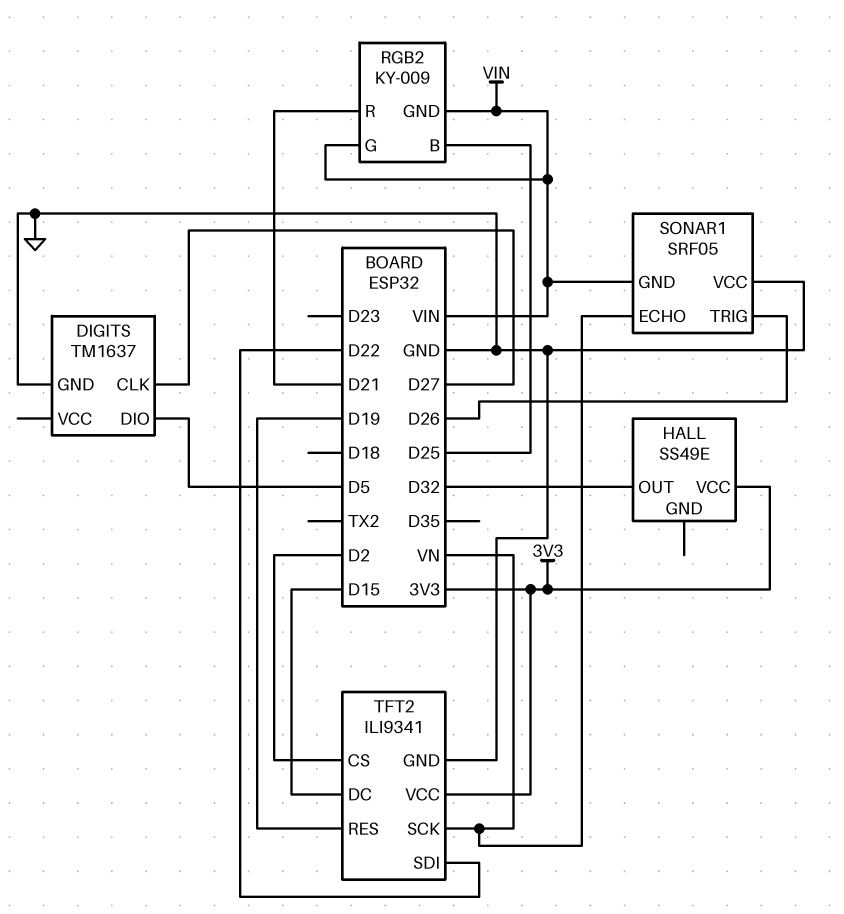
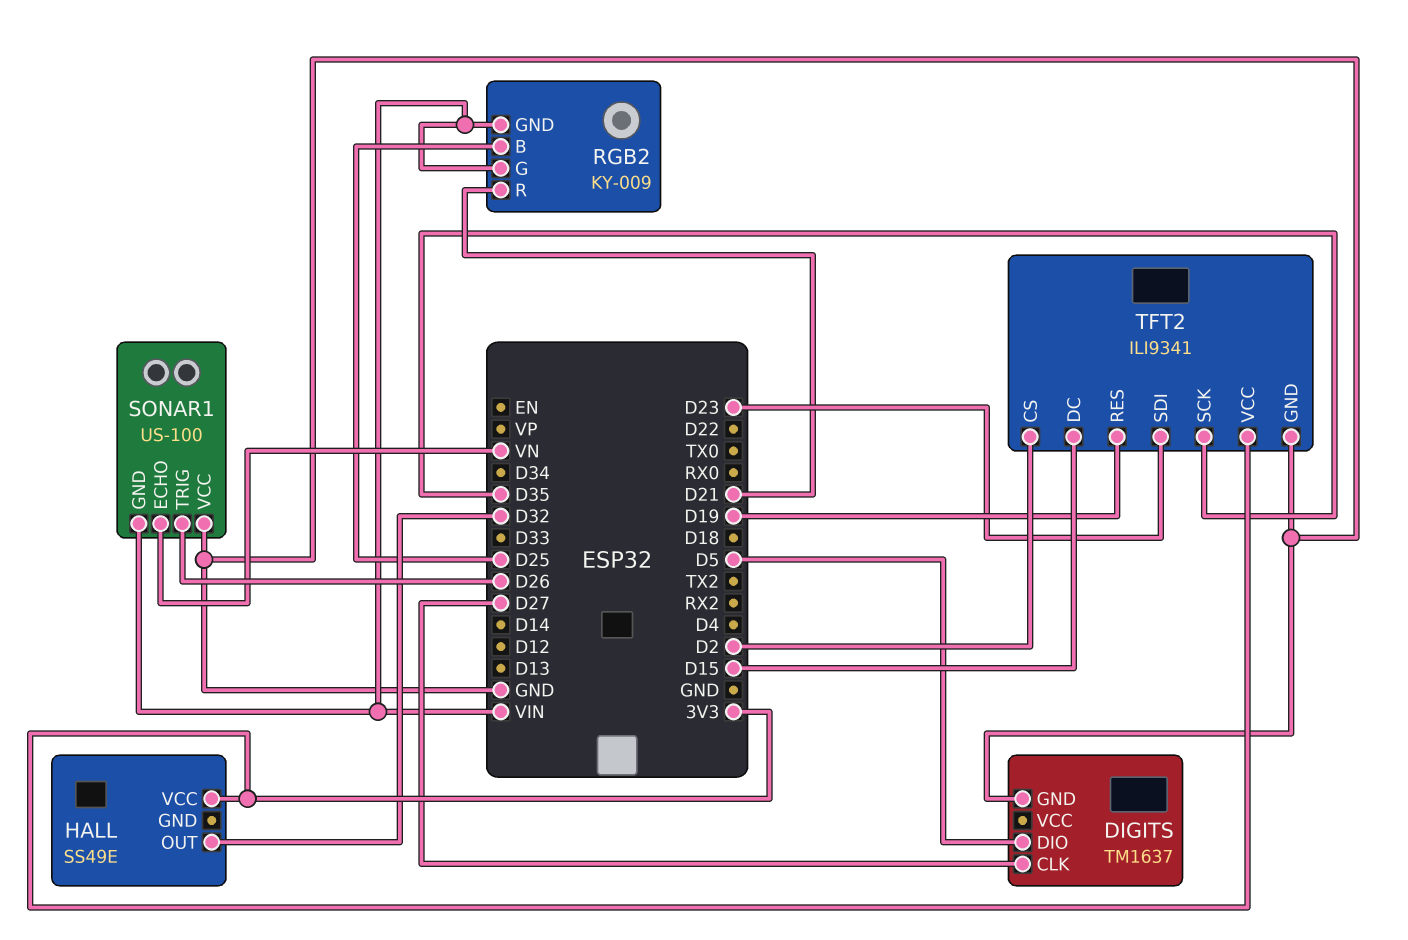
SONAR1: SRF05 -> US-100
TFT2 pin SCK: VN -> D35
TFT2 pin SDI: D22 -> D23

